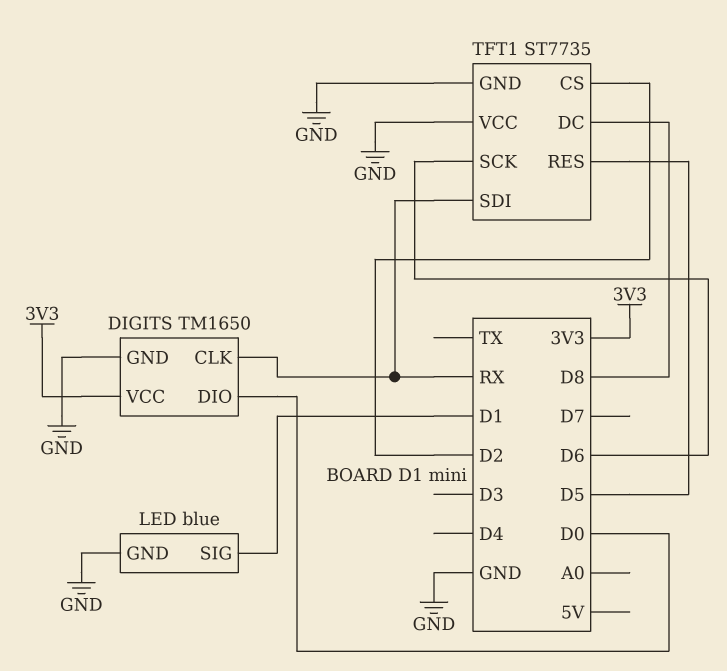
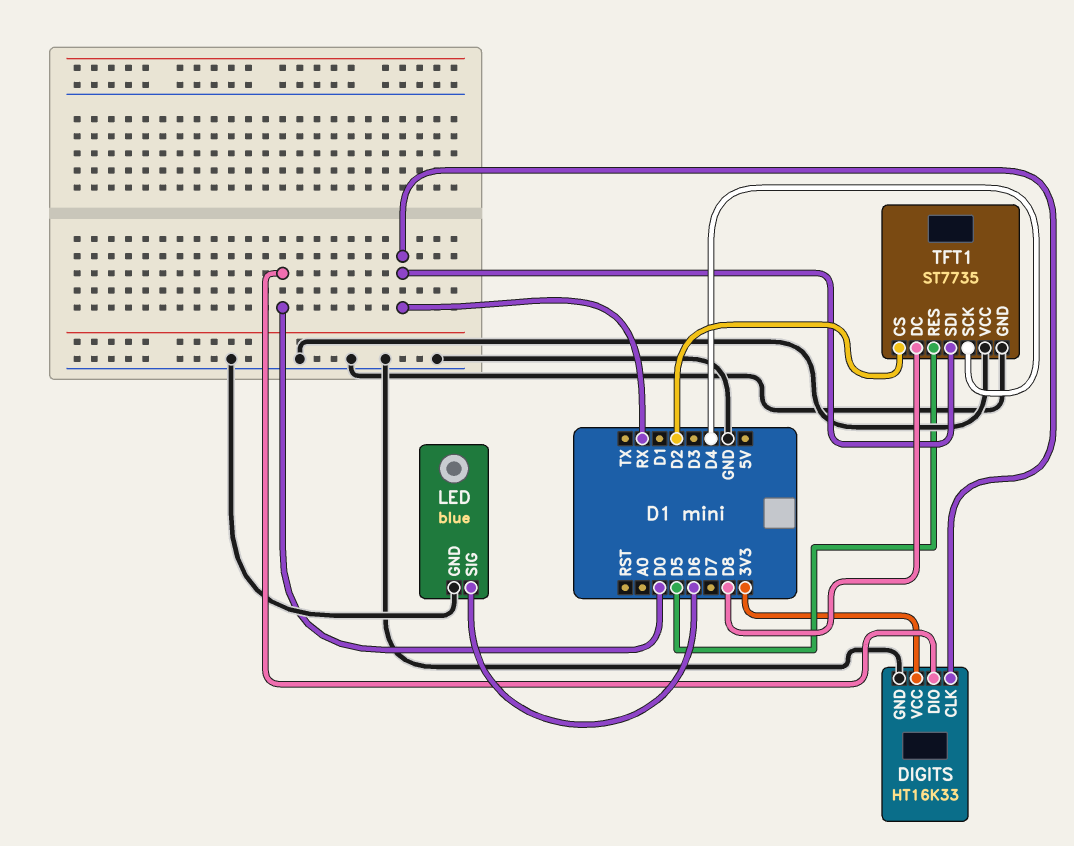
DIGITS: TM1650 -> HT16K33
LED pin SIG: D1 -> D6
TFT1 pin SCK: D6 -> D4

